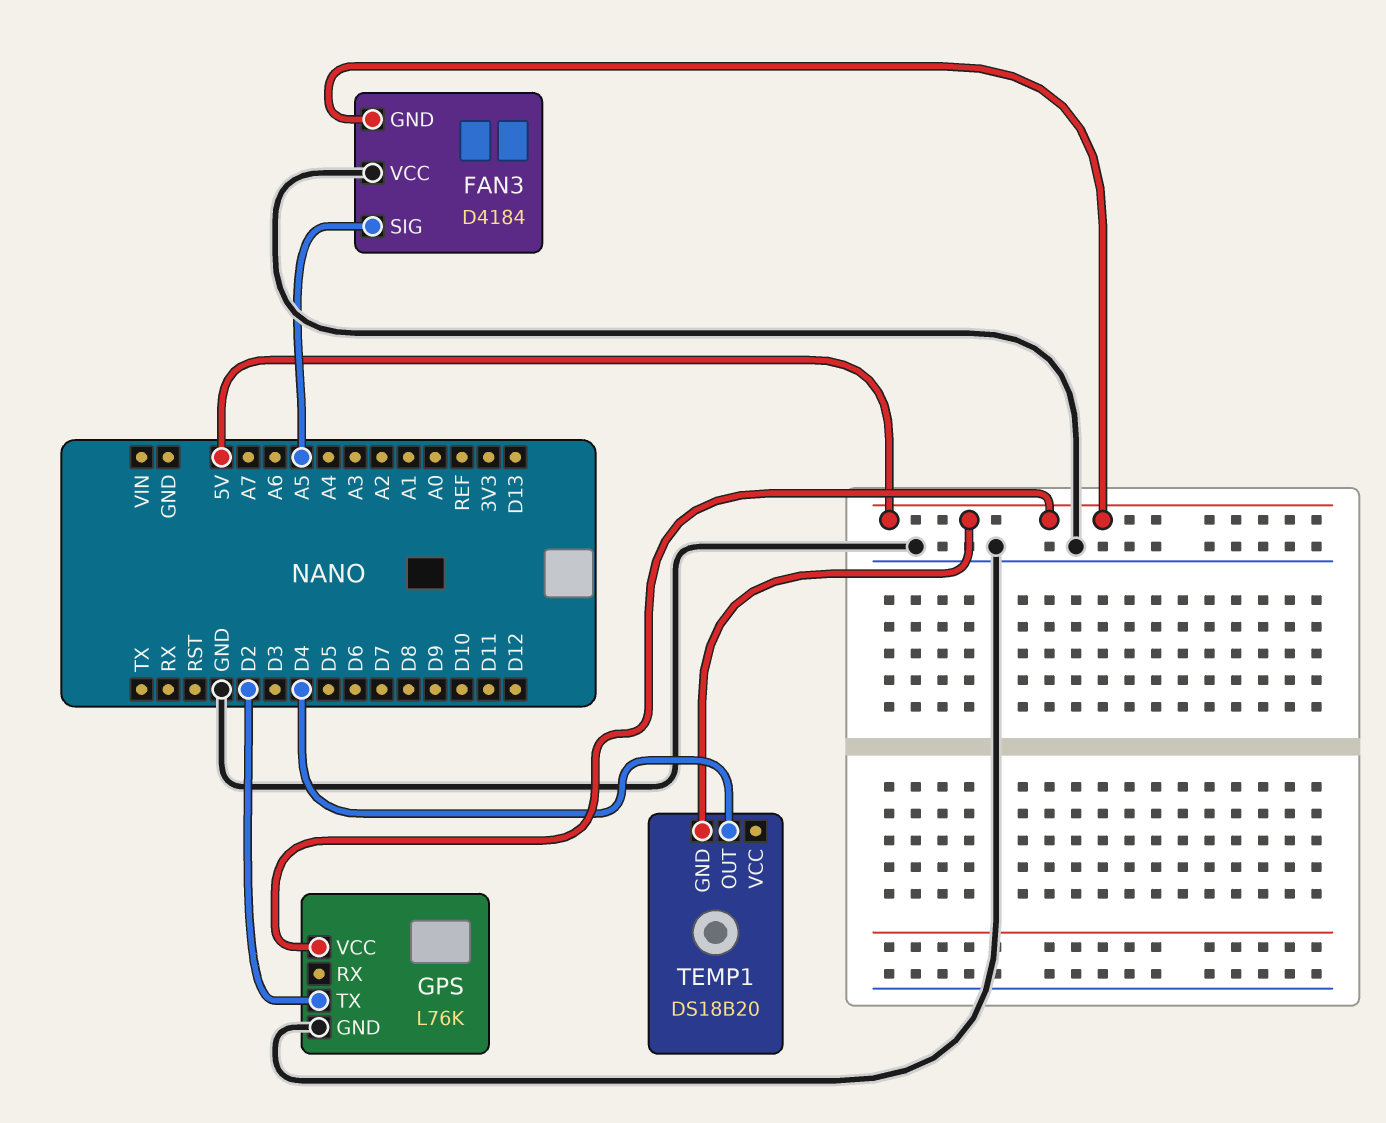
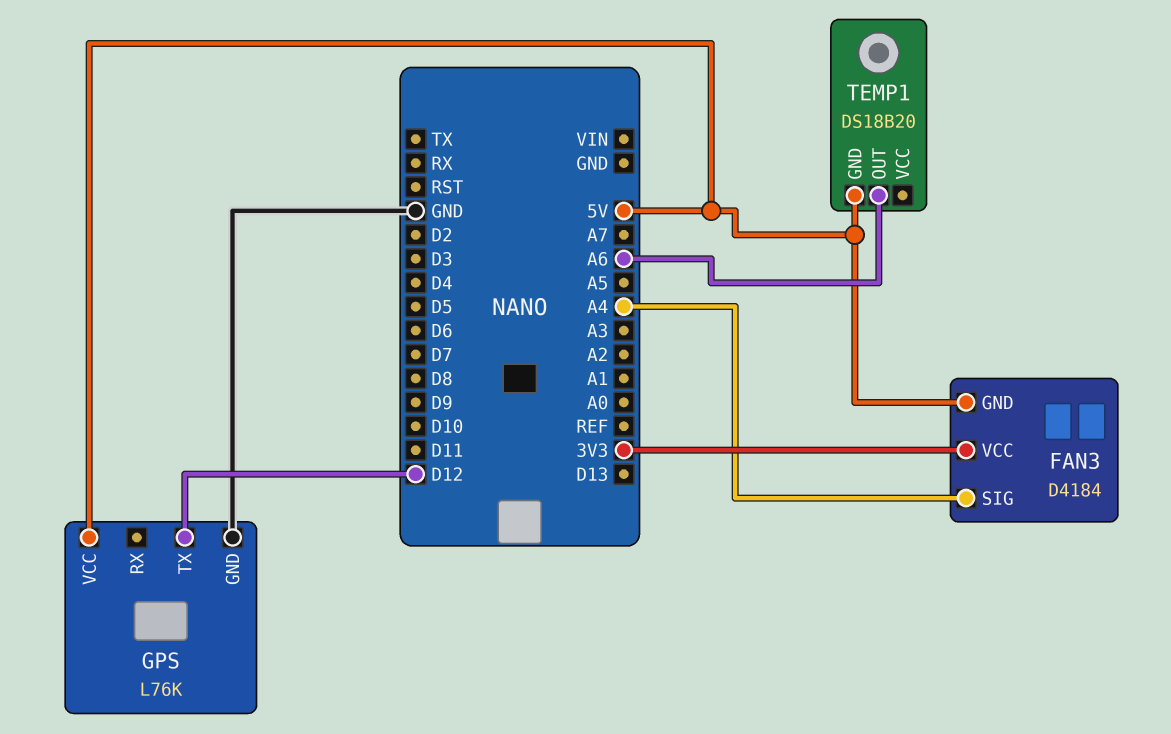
FAN3 pin SIG: A5 -> A4
FAN3 pin VCC: GND -> 3V3
GPS pin TX: D2 -> D12
TEMP1 pin OUT: D4 -> A6

